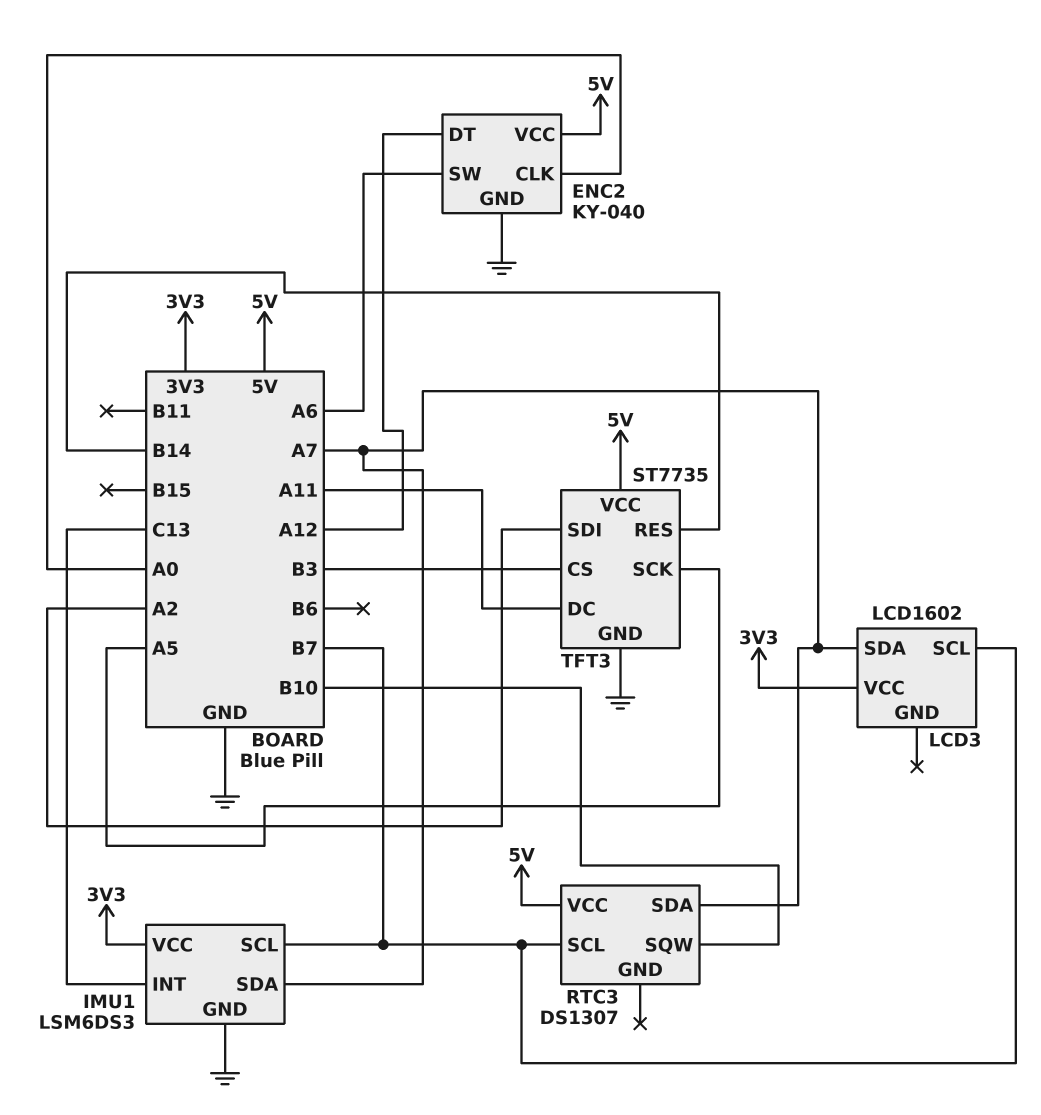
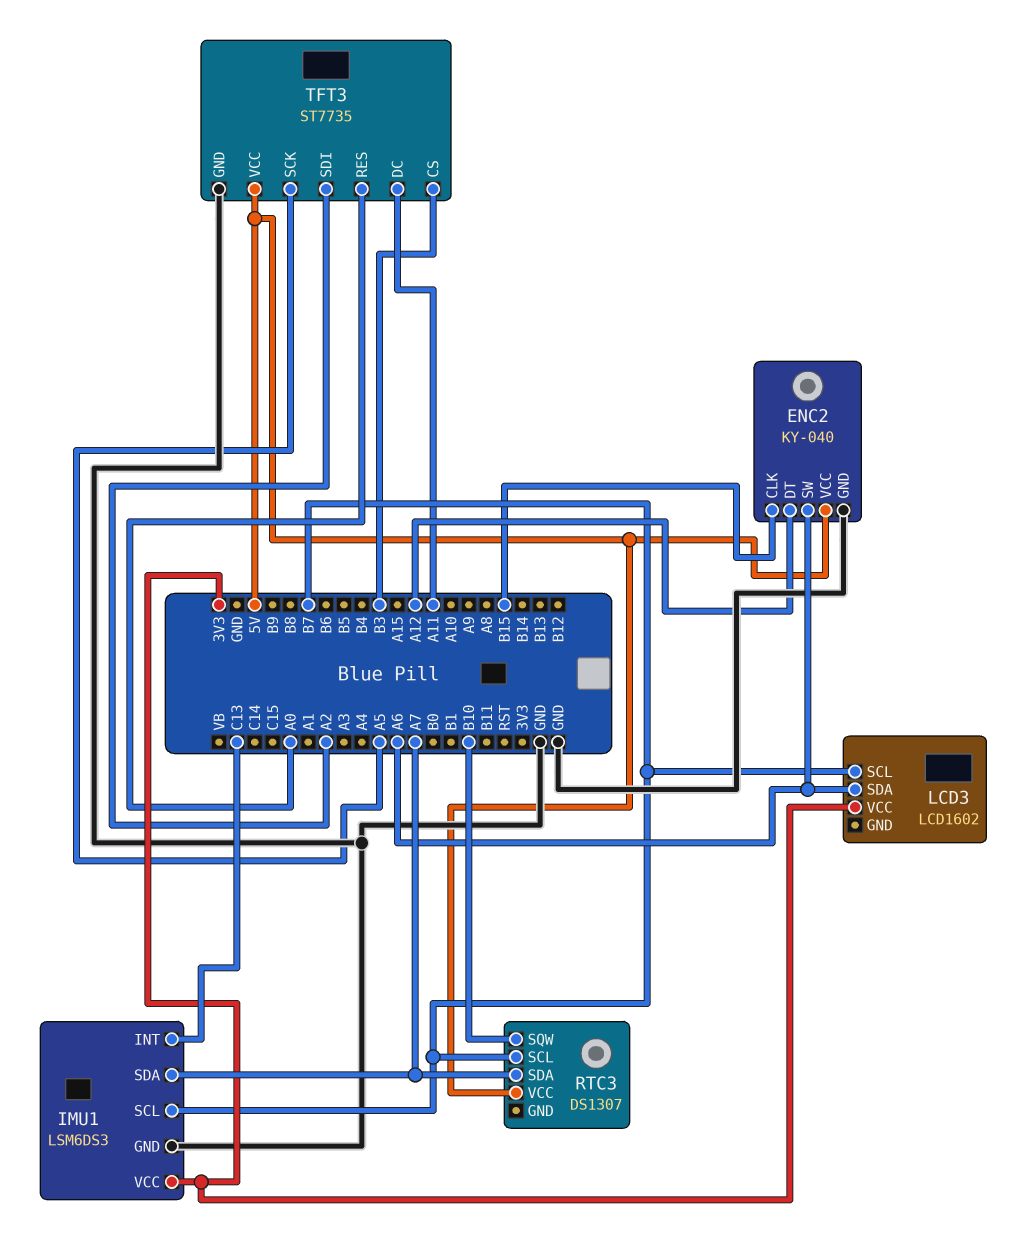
ENC2 pin CLK: A0 -> B15
LCD3 pin SDA: A7 -> A6
TFT3 pin RES: B14 -> A0

